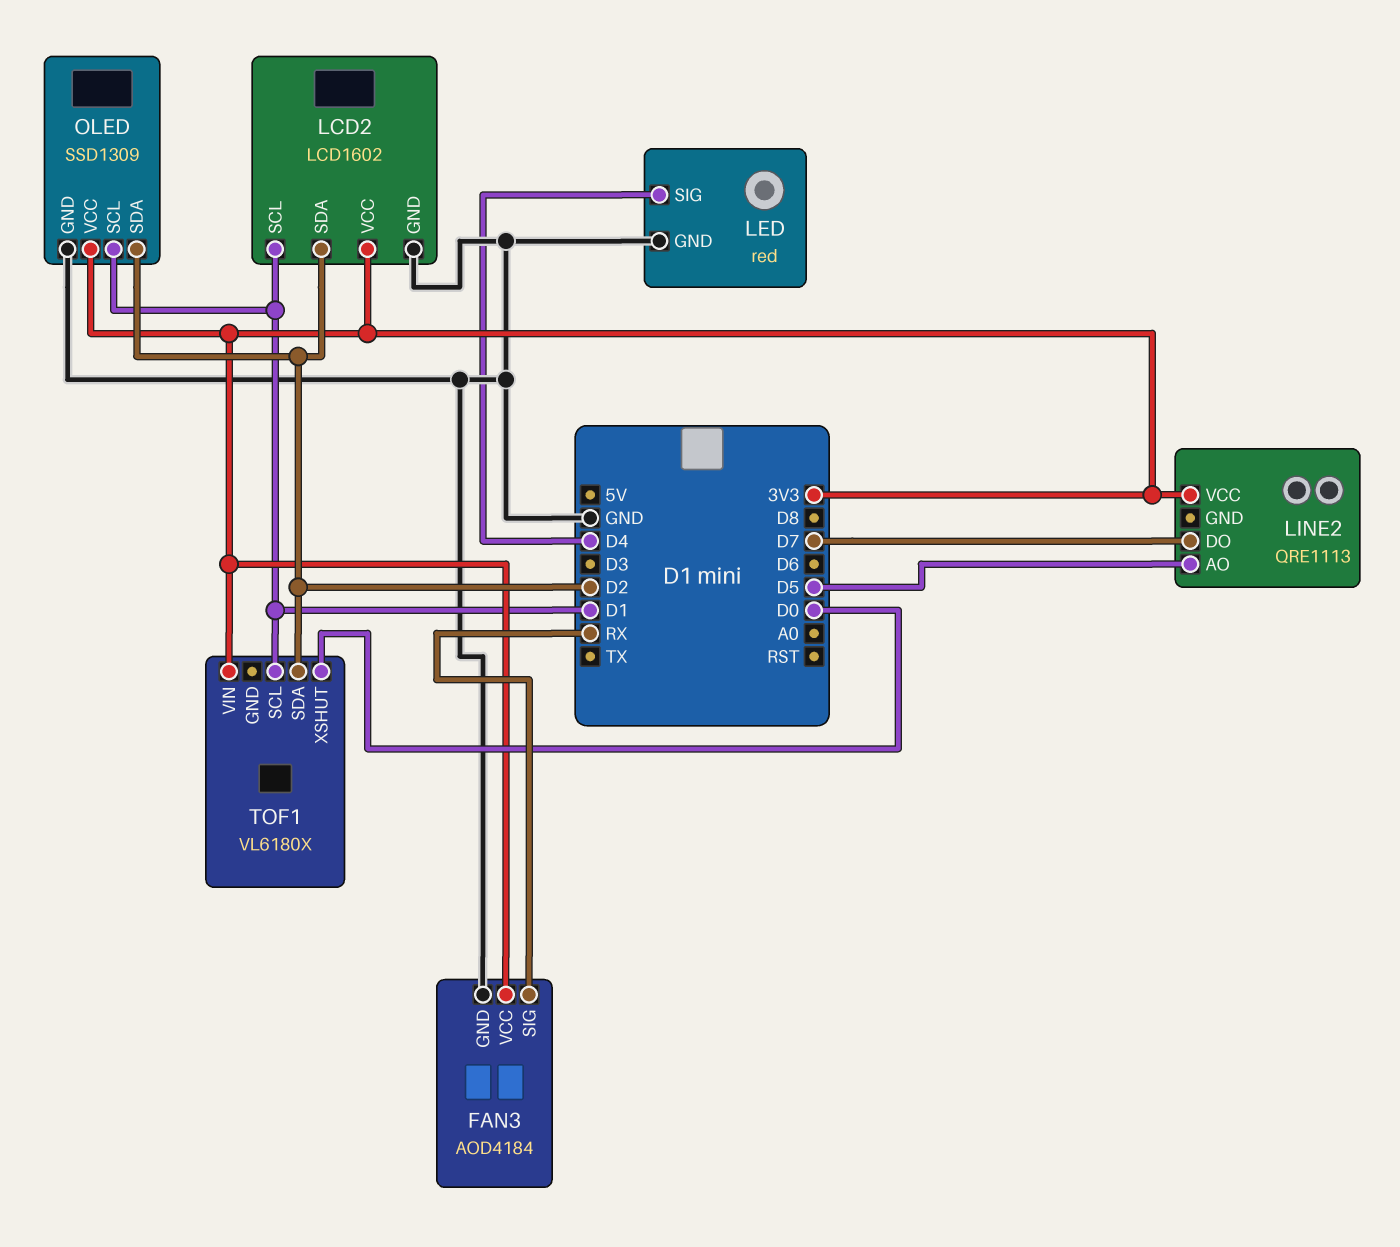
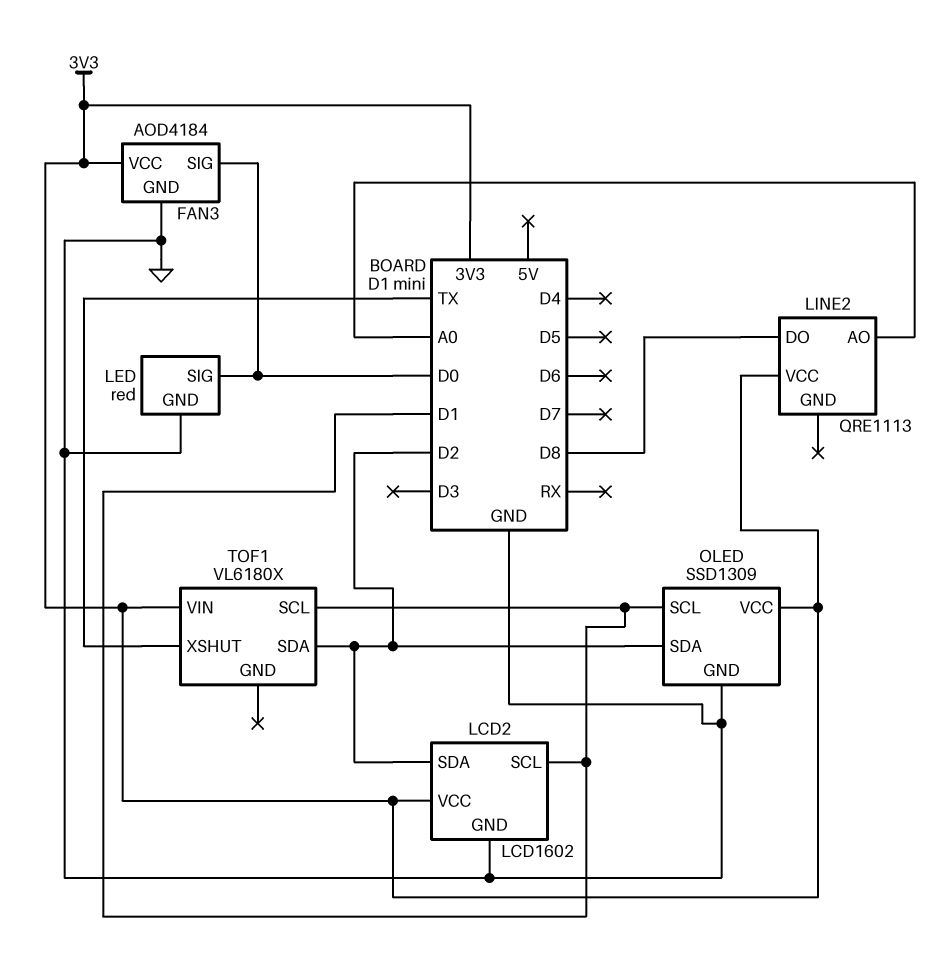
FAN3 pin SIG: RX -> D0
LED pin SIG: D4 -> D0
LINE2 pin AO: D5 -> A0
LINE2 pin DO: D7 -> D8
TOF1 pin XSHUT: D0 -> TX

